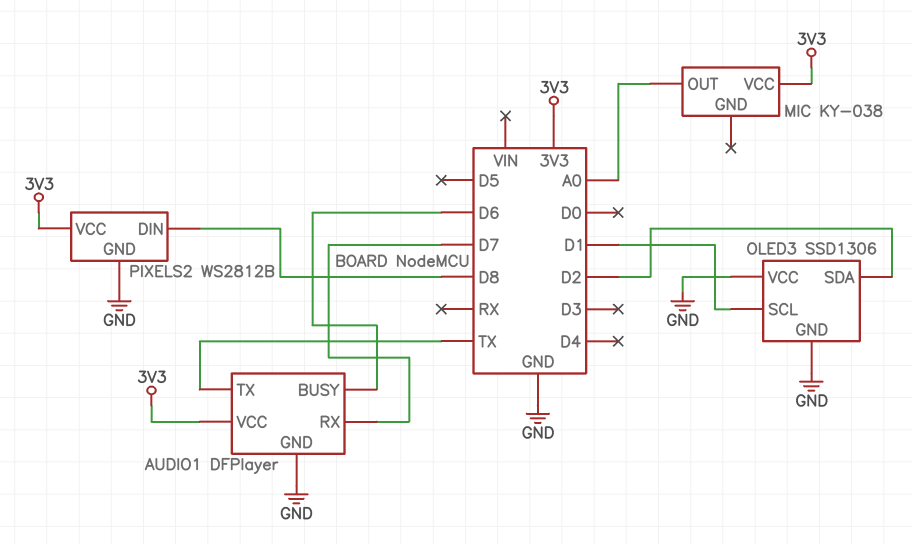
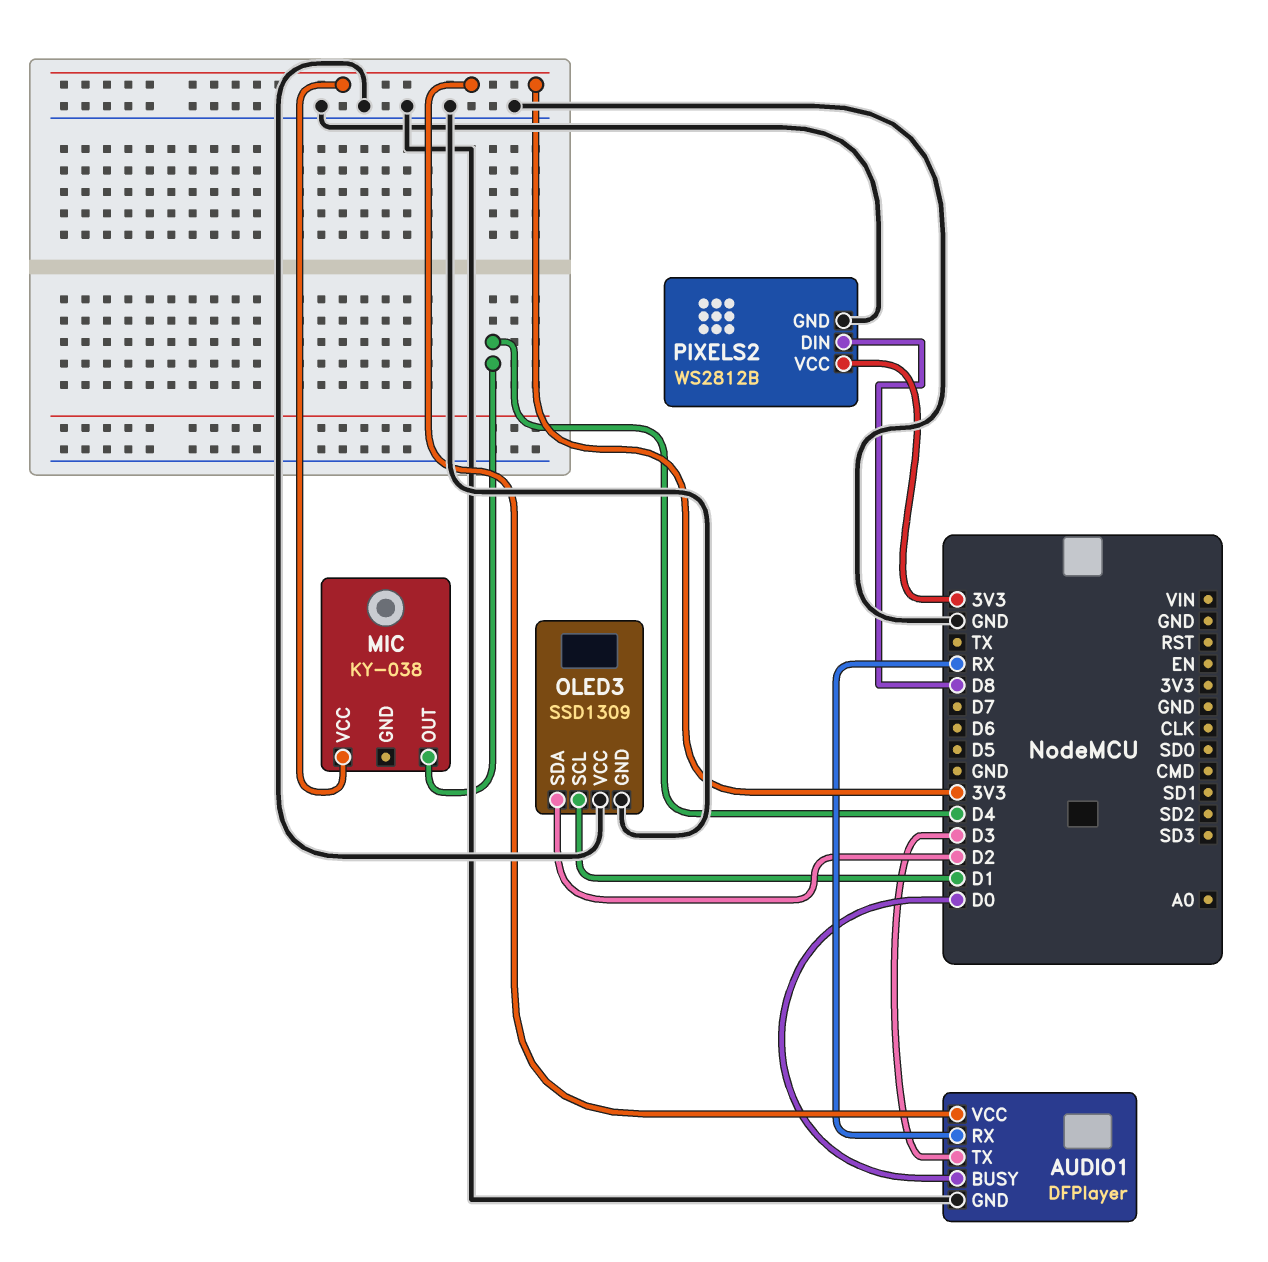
AUDIO1 pin BUSY: D6 -> D0
AUDIO1 pin RX: D7 -> RX
AUDIO1 pin TX: TX -> D3
MIC pin OUT: A0 -> D4
OLED3: SSD1306 -> SSD1309

